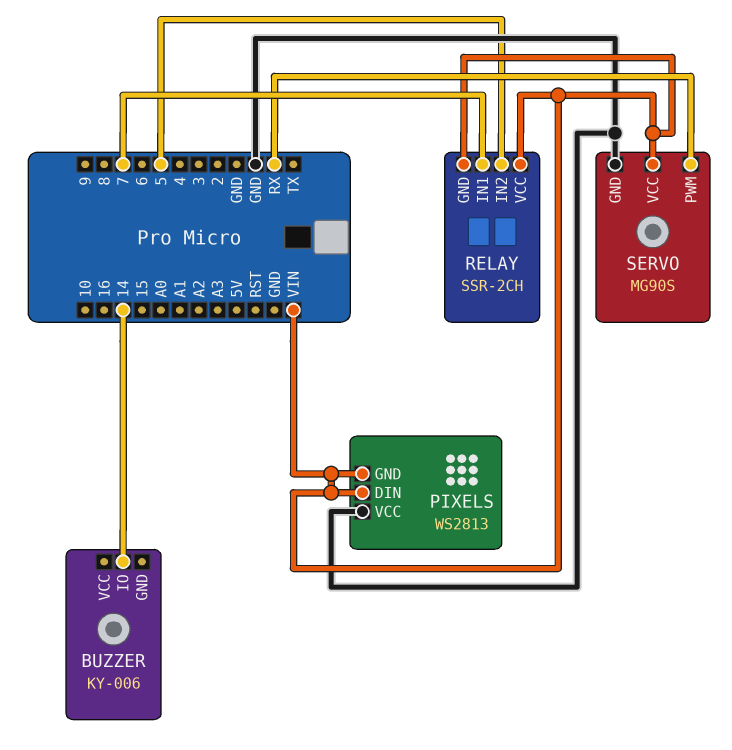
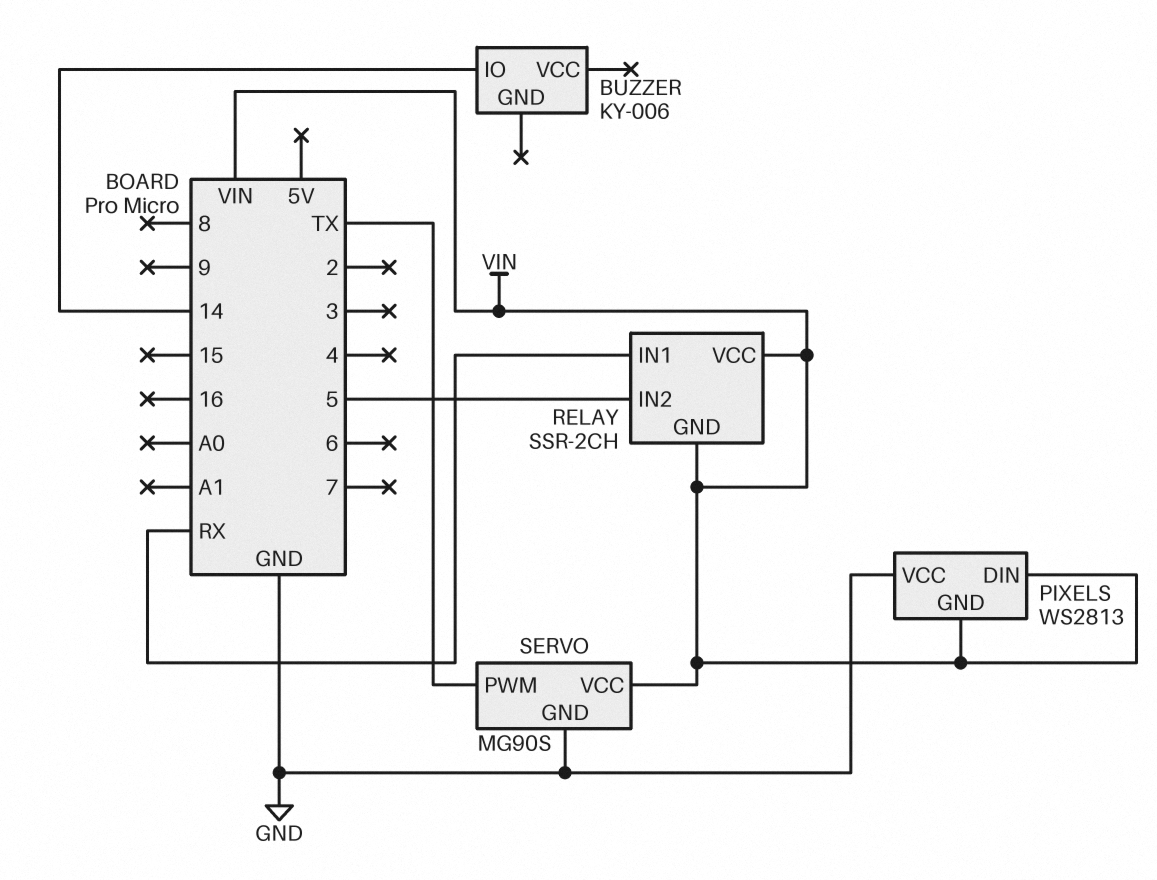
RELAY pin IN1: 7 -> RX
SERVO pin PWM: RX -> TX

